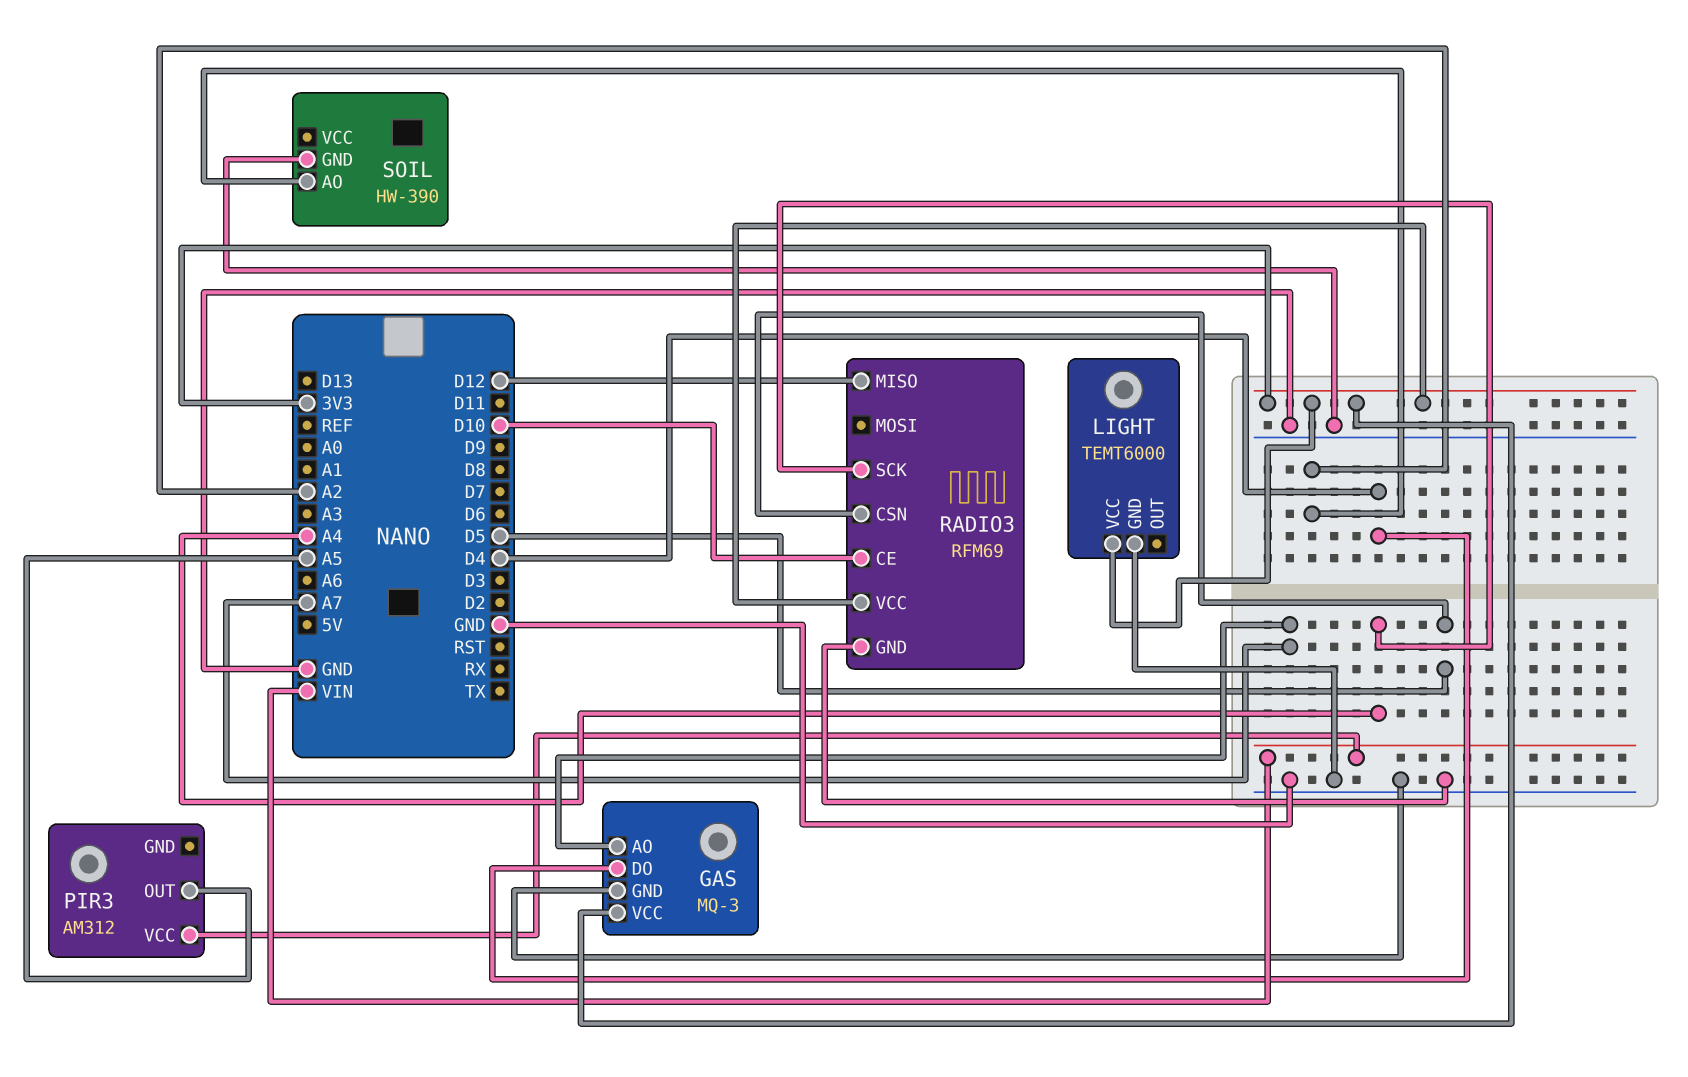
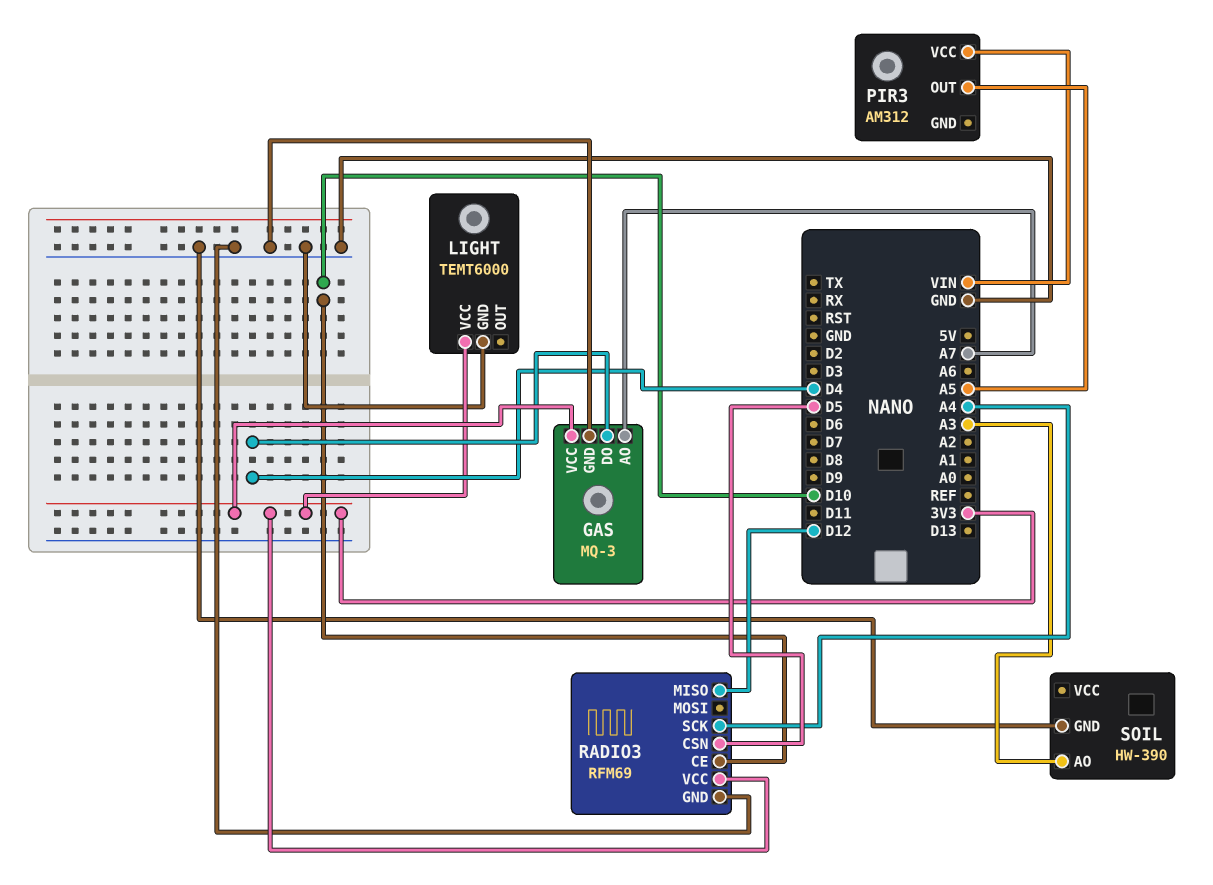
SOIL pin AO: A2 -> A3

